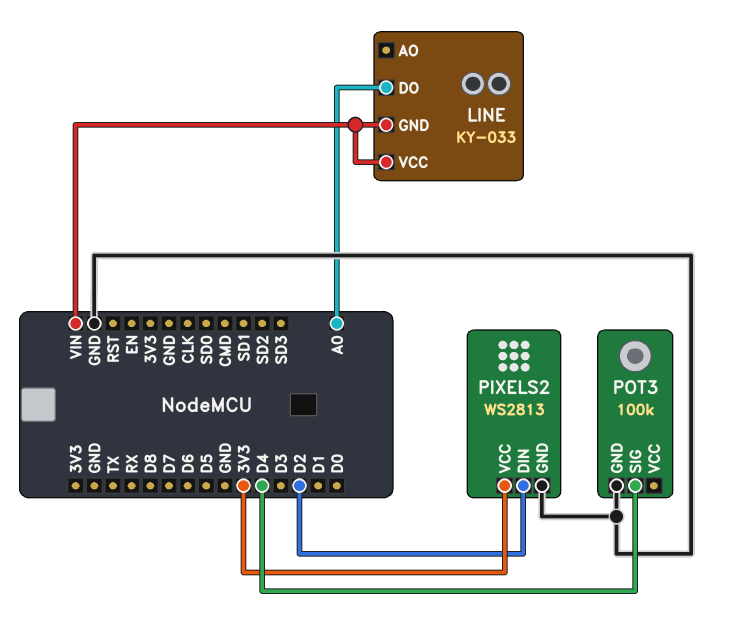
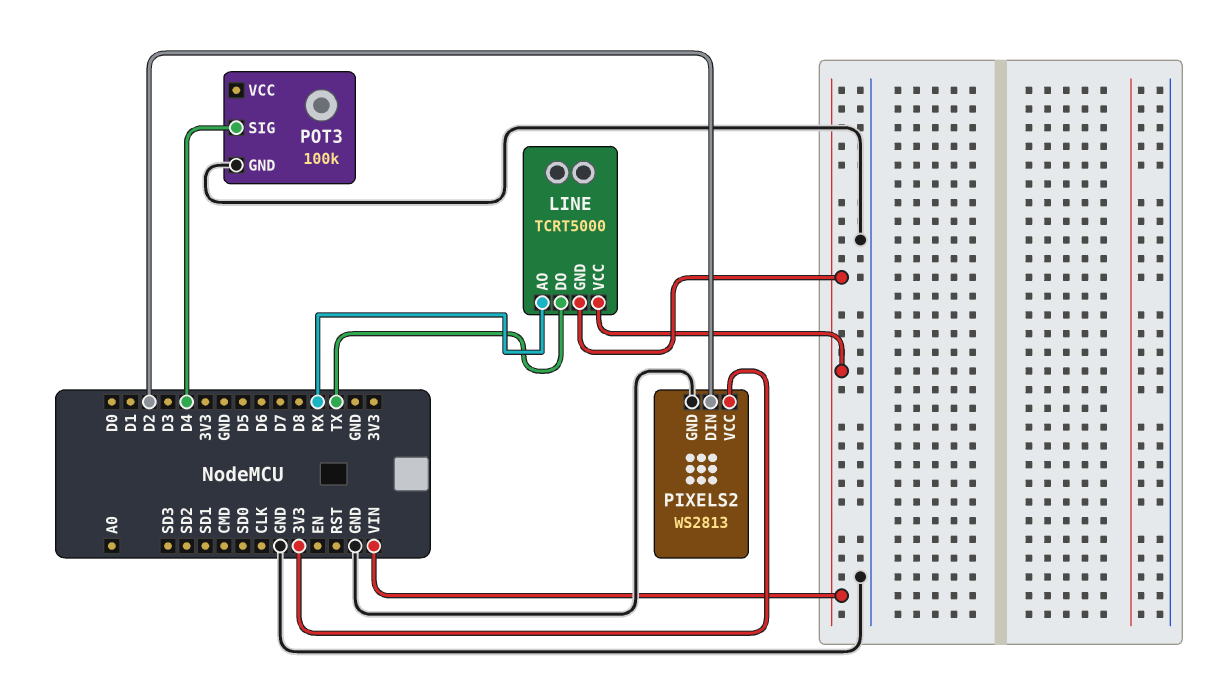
LINE: KY-033 -> TCRT5000
LINE pin AO: none -> RX
LINE pin DO: A0 -> TX

